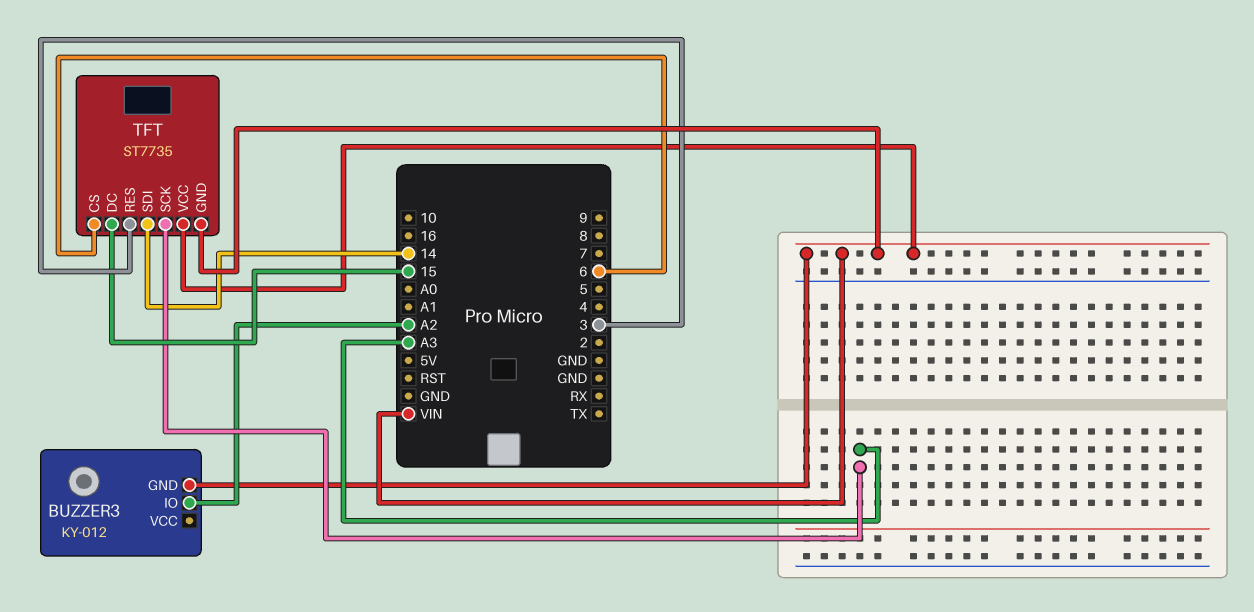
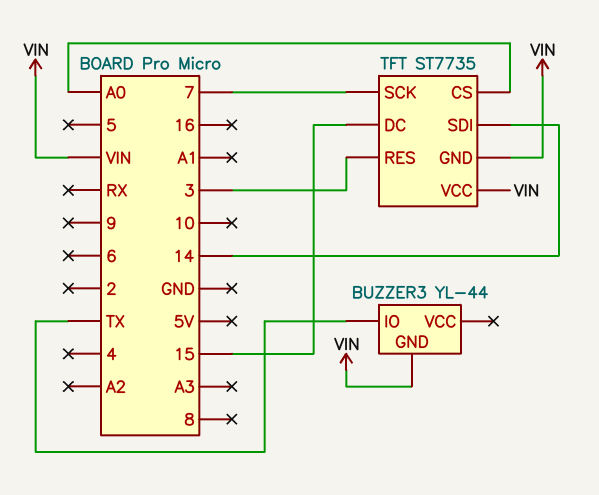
BUZZER3: KY-012 -> YL-44
BUZZER3 pin IO: A2 -> TX
TFT pin CS: 6 -> A0
TFT pin SCK: A3 -> 7

